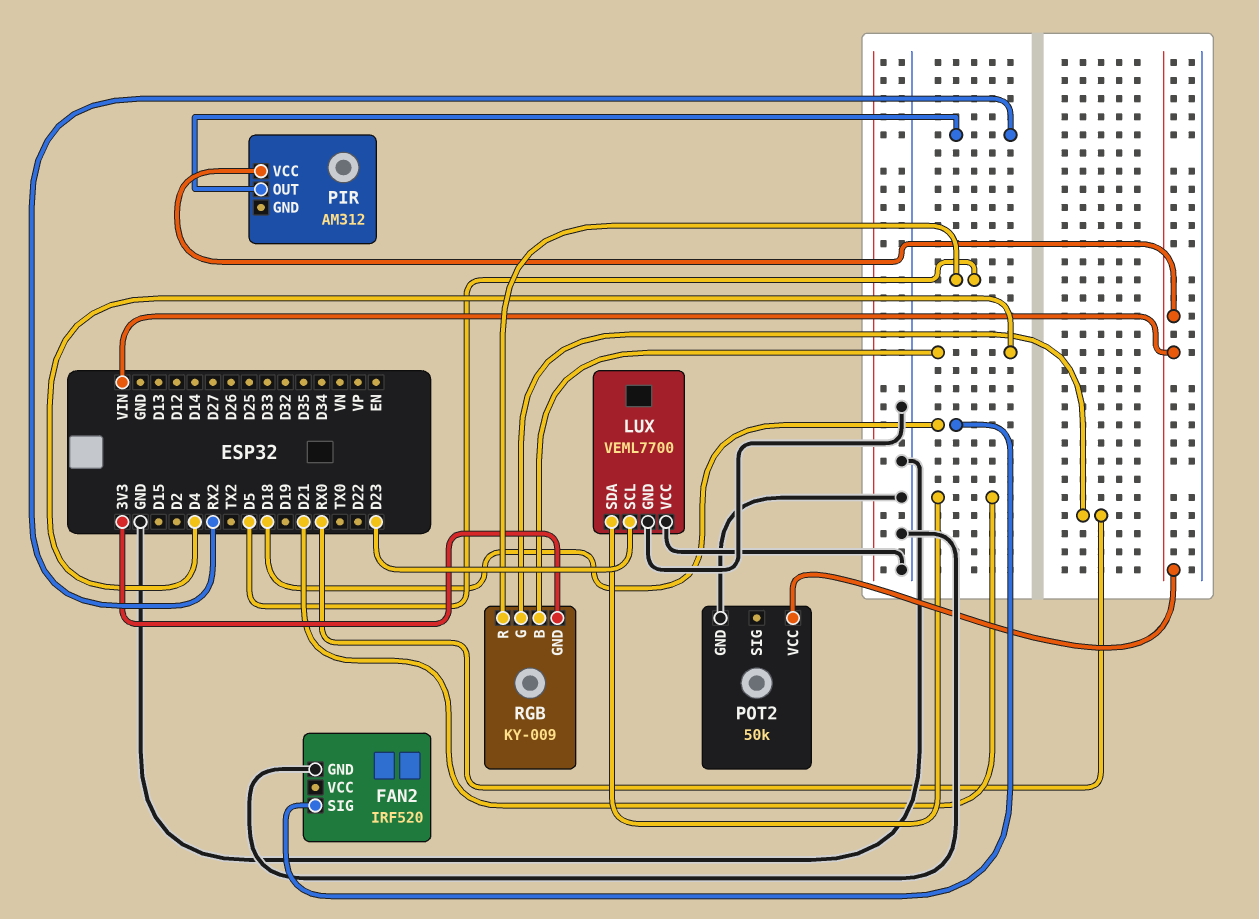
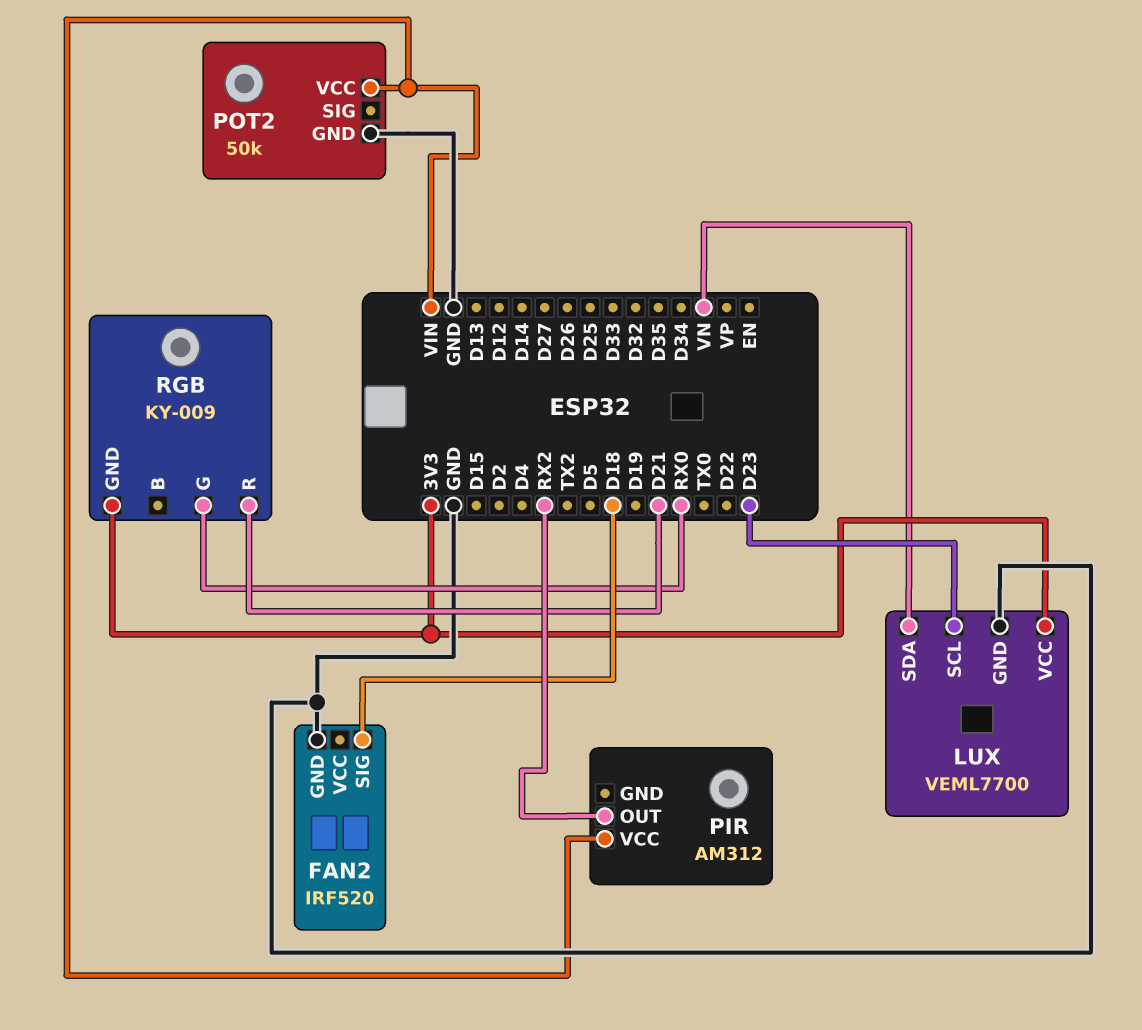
LUX pin SDA: D21 -> VN
LUX pin VCC: GND -> 3V3
RGB pin B: D4 -> none
RGB pin R: D5 -> D21

